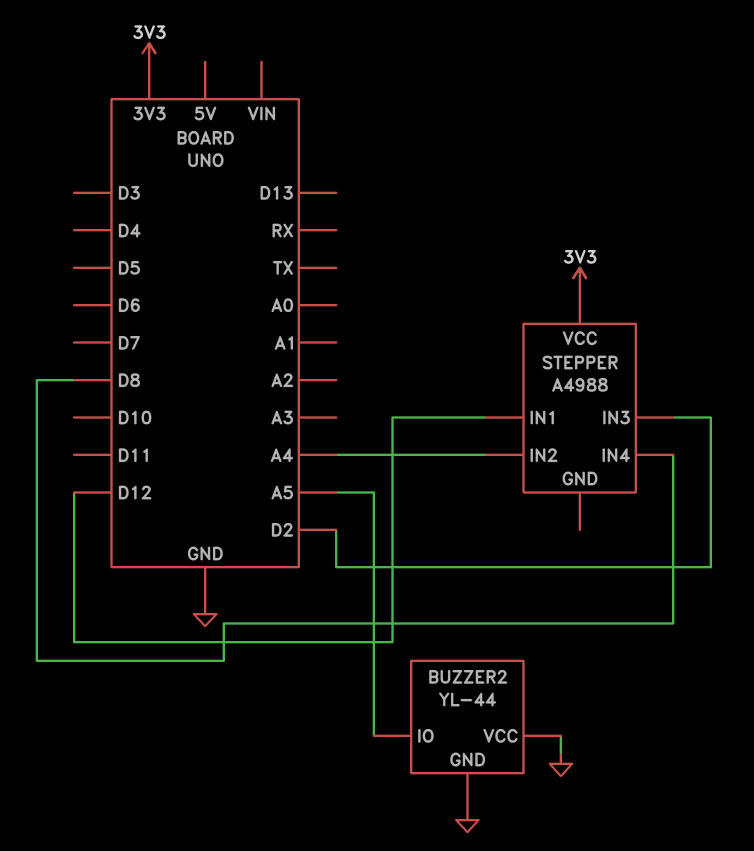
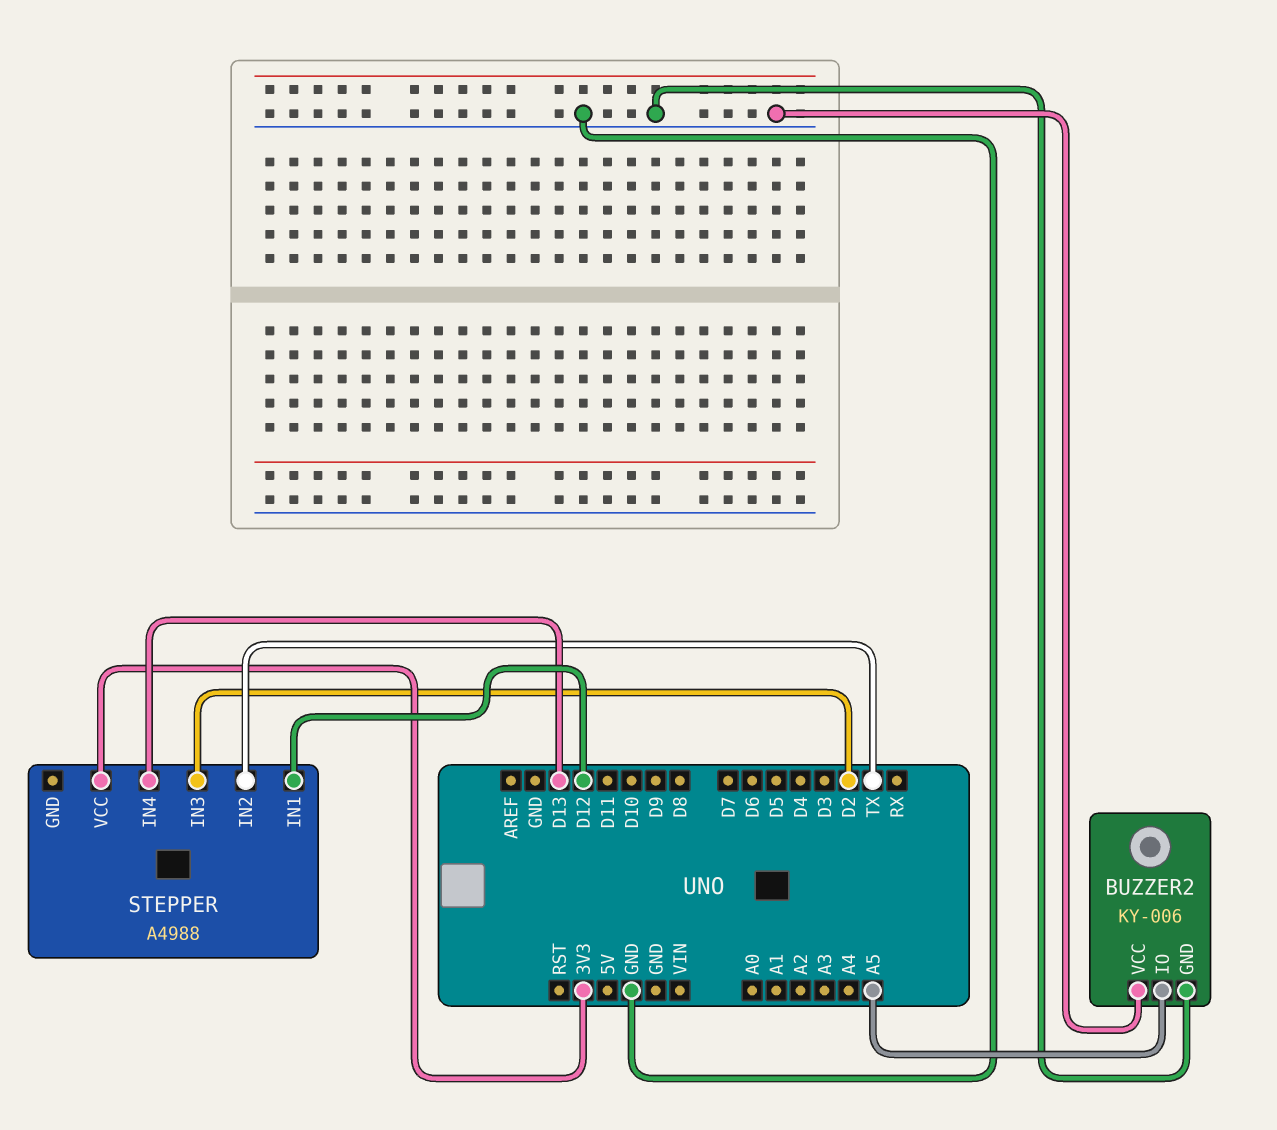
BUZZER2: YL-44 -> KY-006
STEPPER pin IN2: A4 -> TX
STEPPER pin IN4: D8 -> D13

